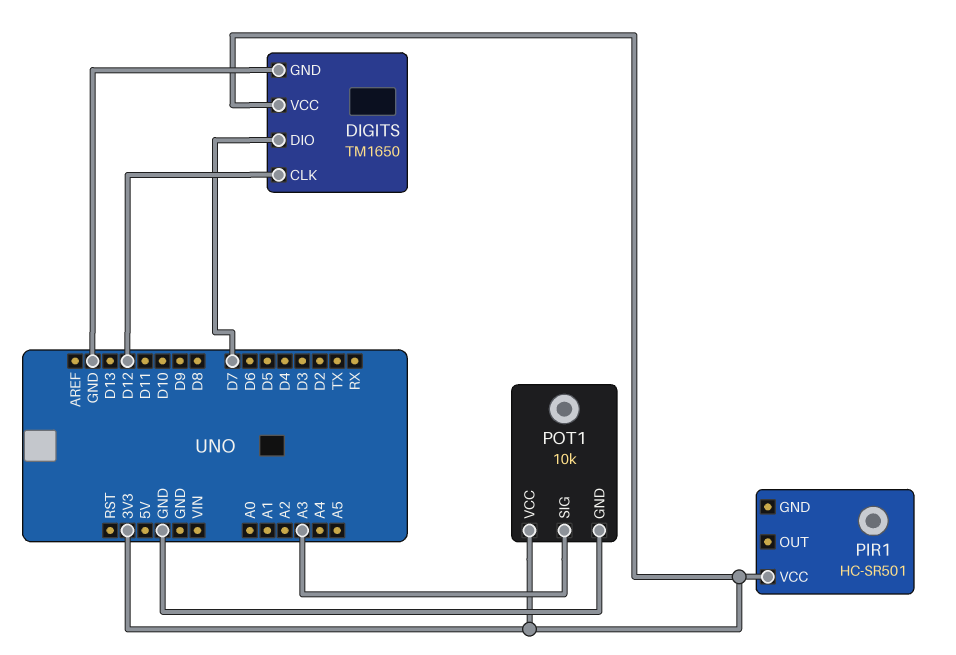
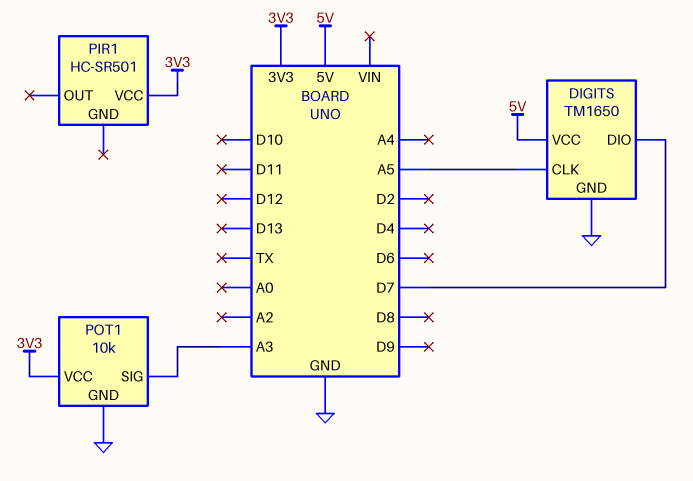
DIGITS pin CLK: D12 -> A5
DIGITS pin VCC: 3V3 -> 5V

